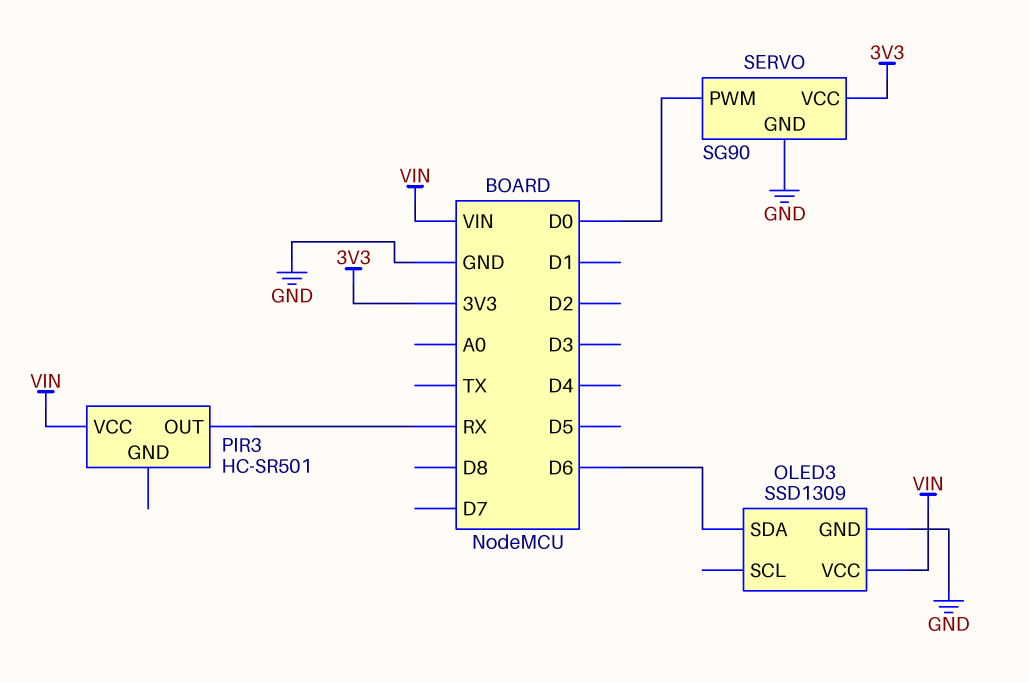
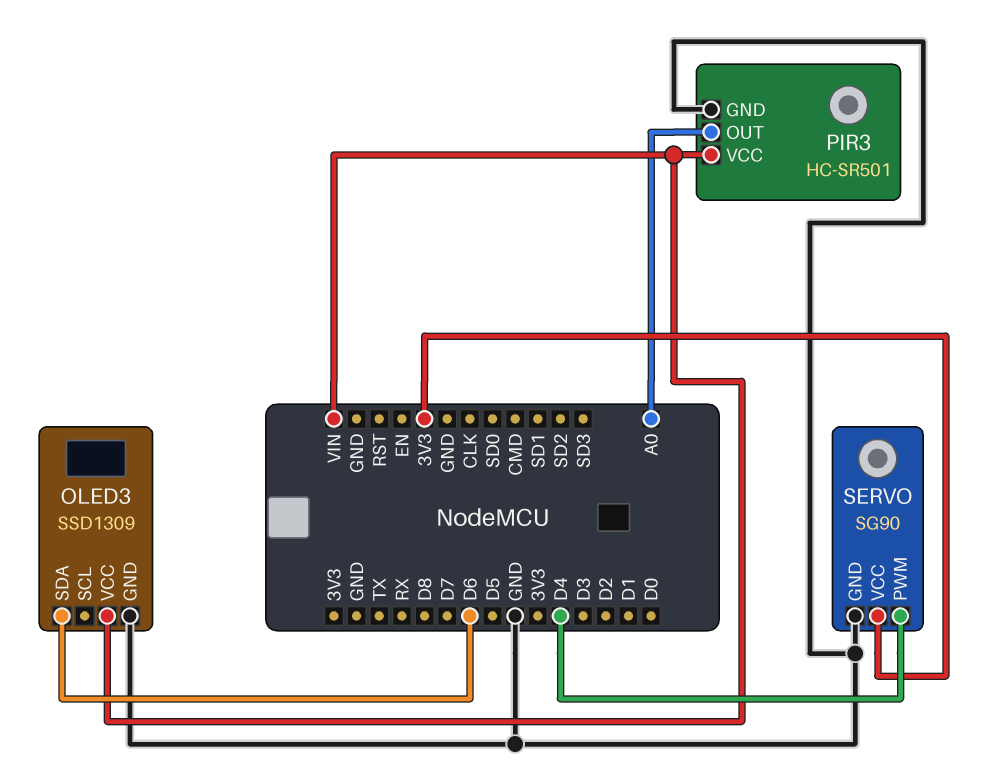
PIR3 pin GND: none -> GND
PIR3 pin OUT: RX -> A0
SERVO pin PWM: D0 -> D4

